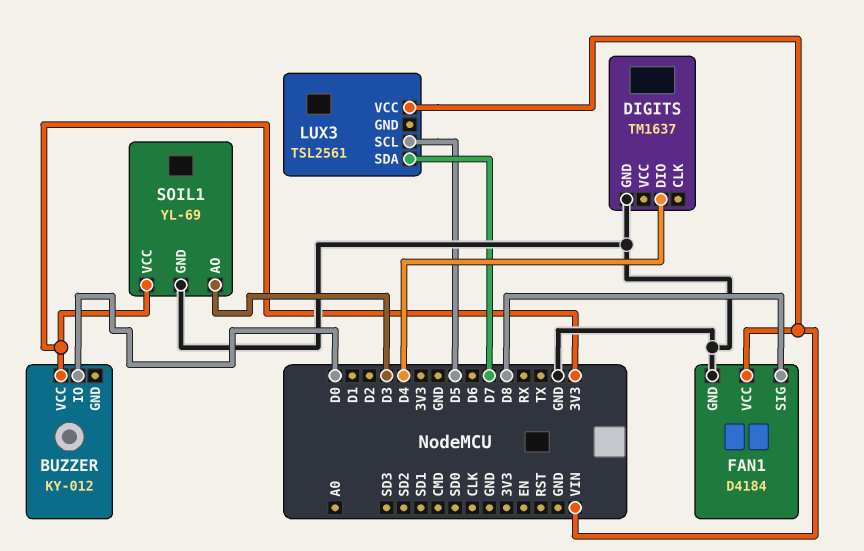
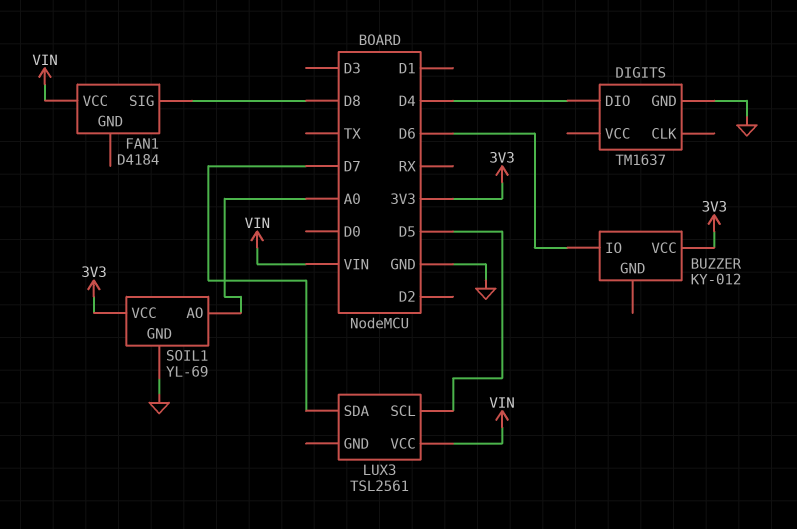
BUZZER pin IO: D0 -> D6
FAN1 pin GND: GND -> none
SOIL1 pin AO: D3 -> A0

